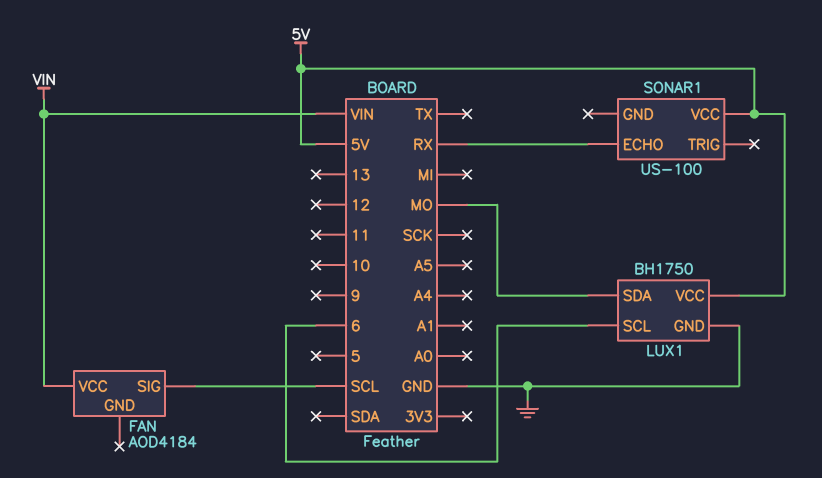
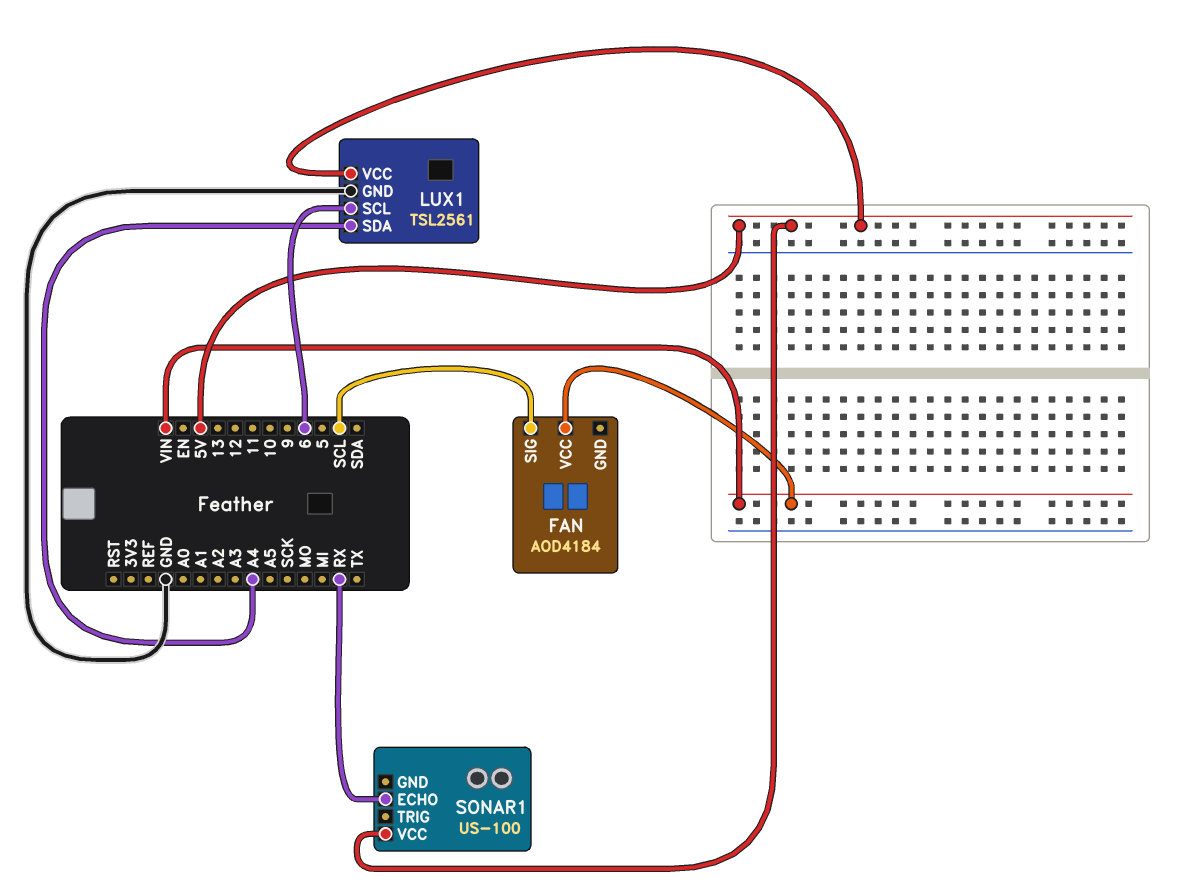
LUX1: BH1750 -> TSL2561
LUX1 pin SDA: MO -> A4

